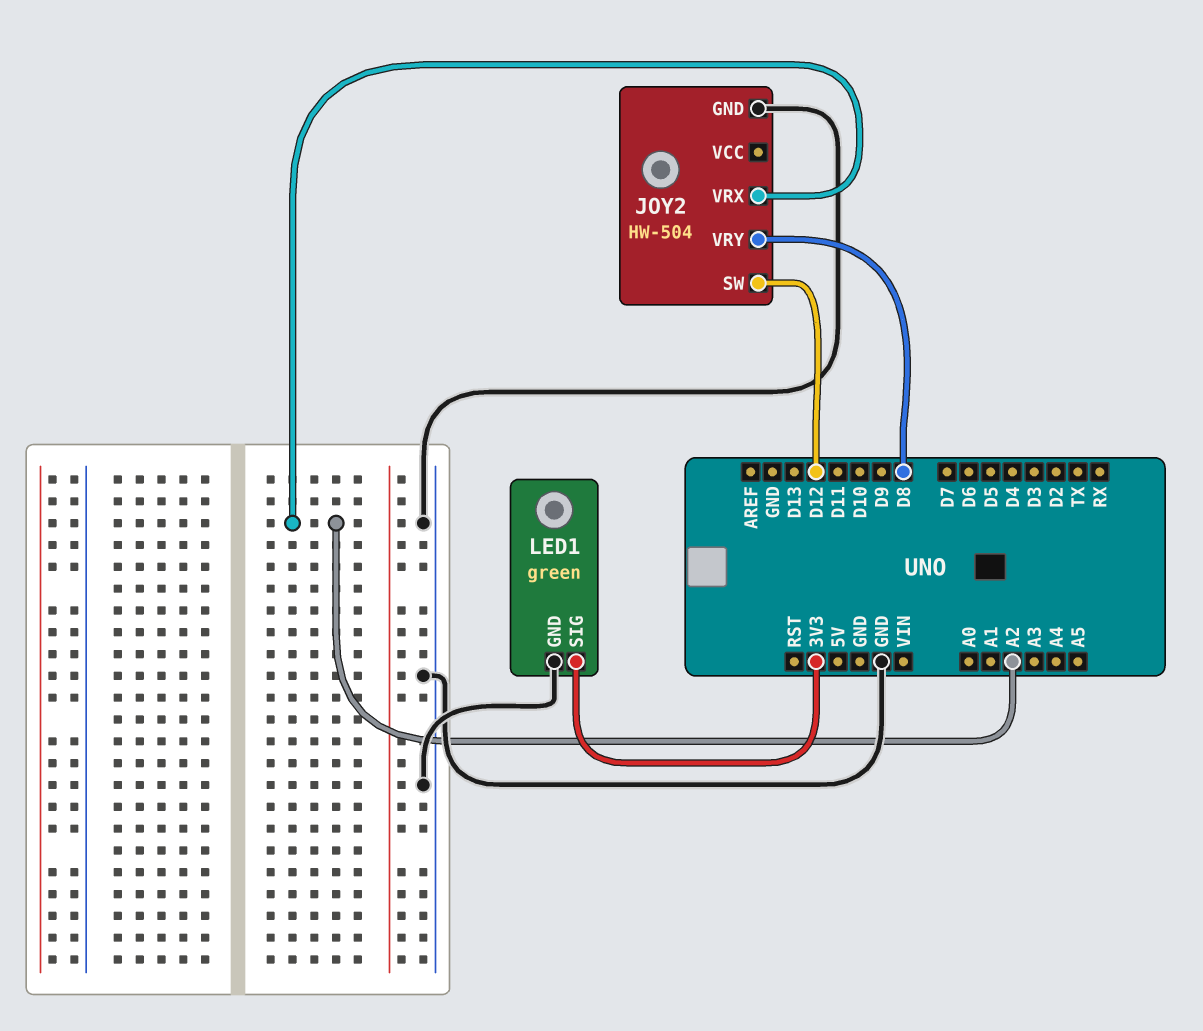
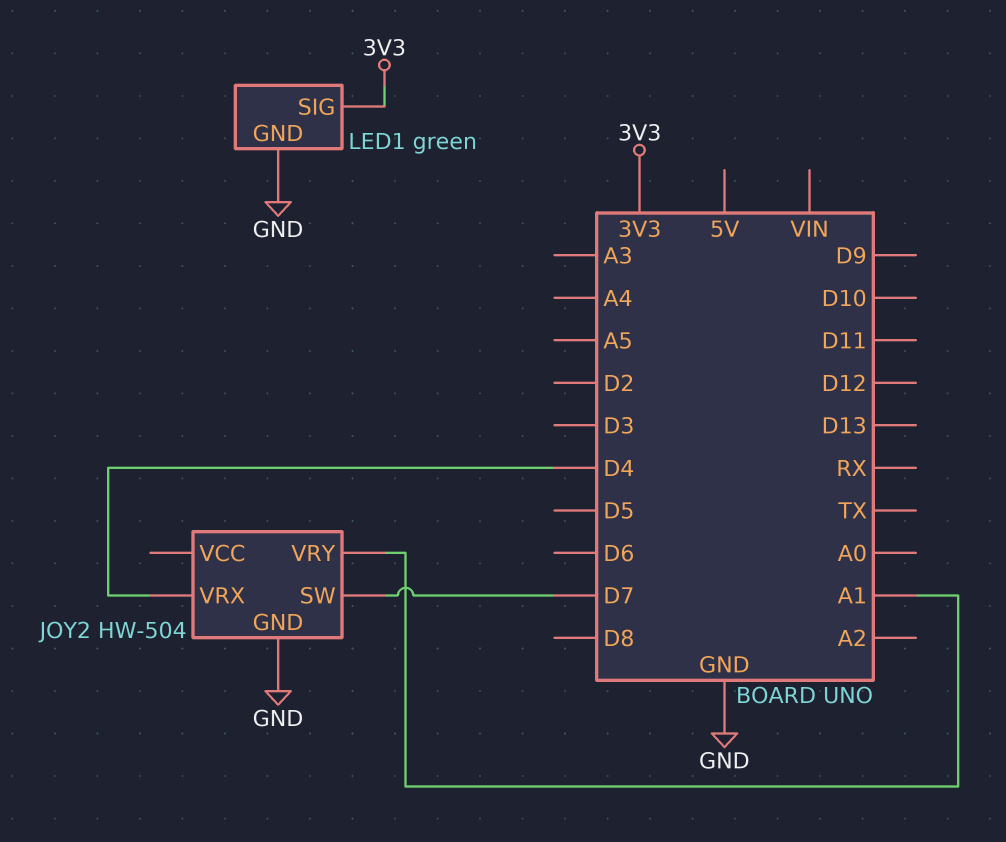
JOY2 pin SW: D12 -> D7
JOY2 pin VRX: A2 -> D4
JOY2 pin VRY: D8 -> A1

